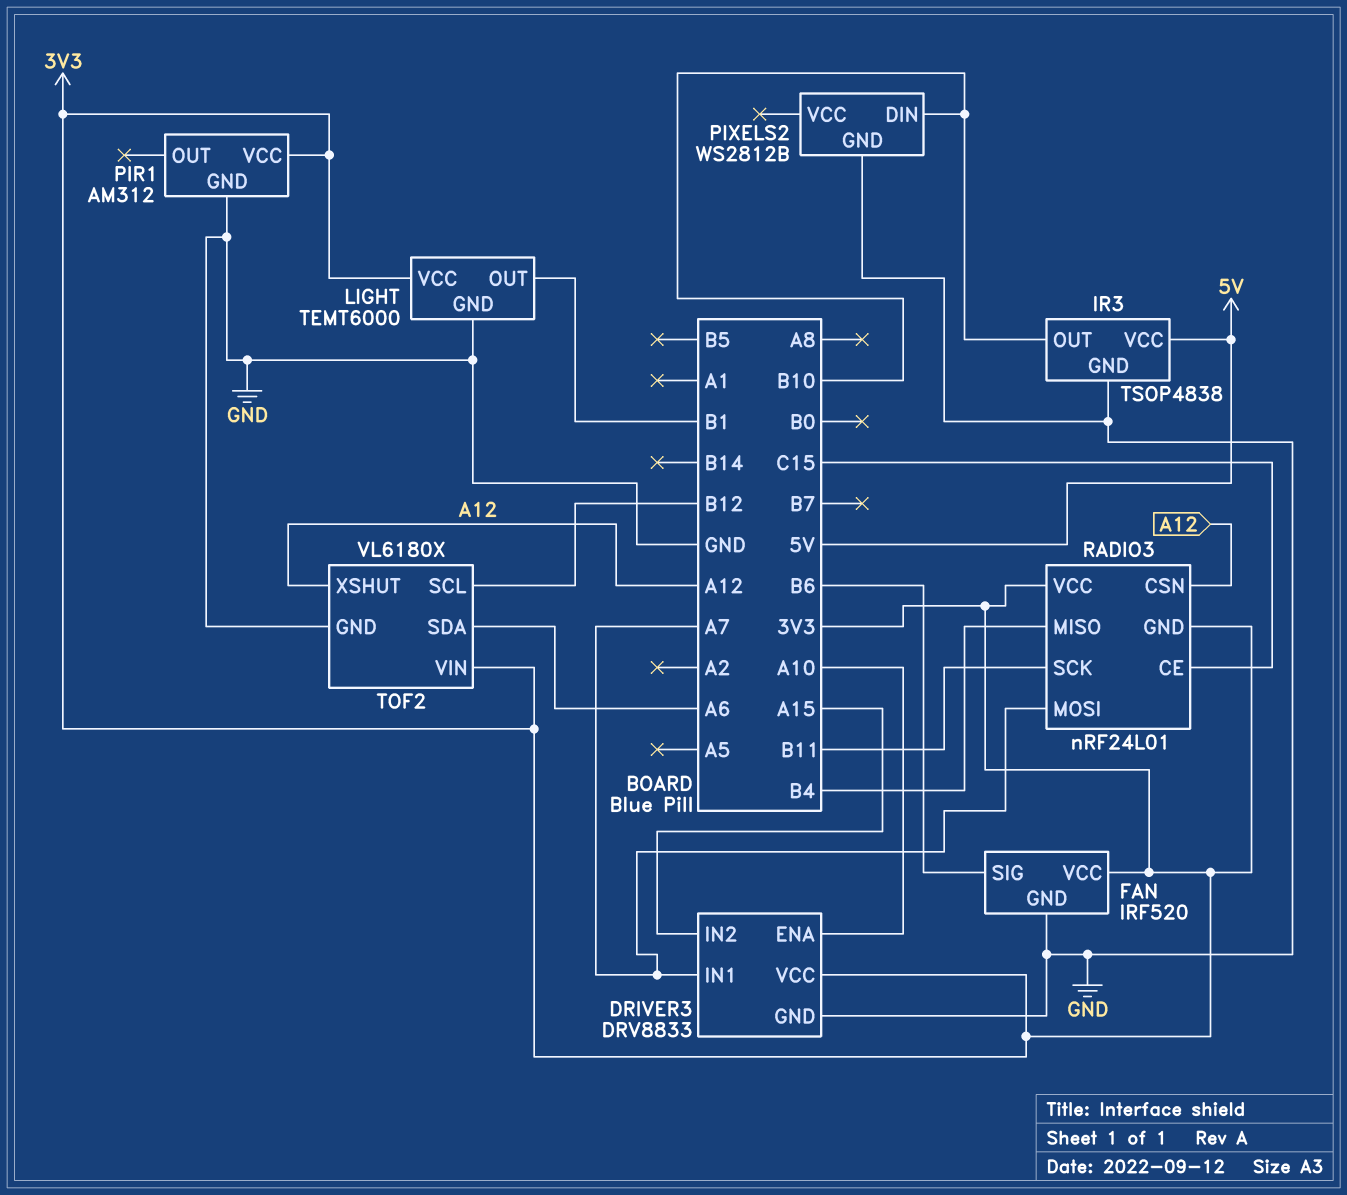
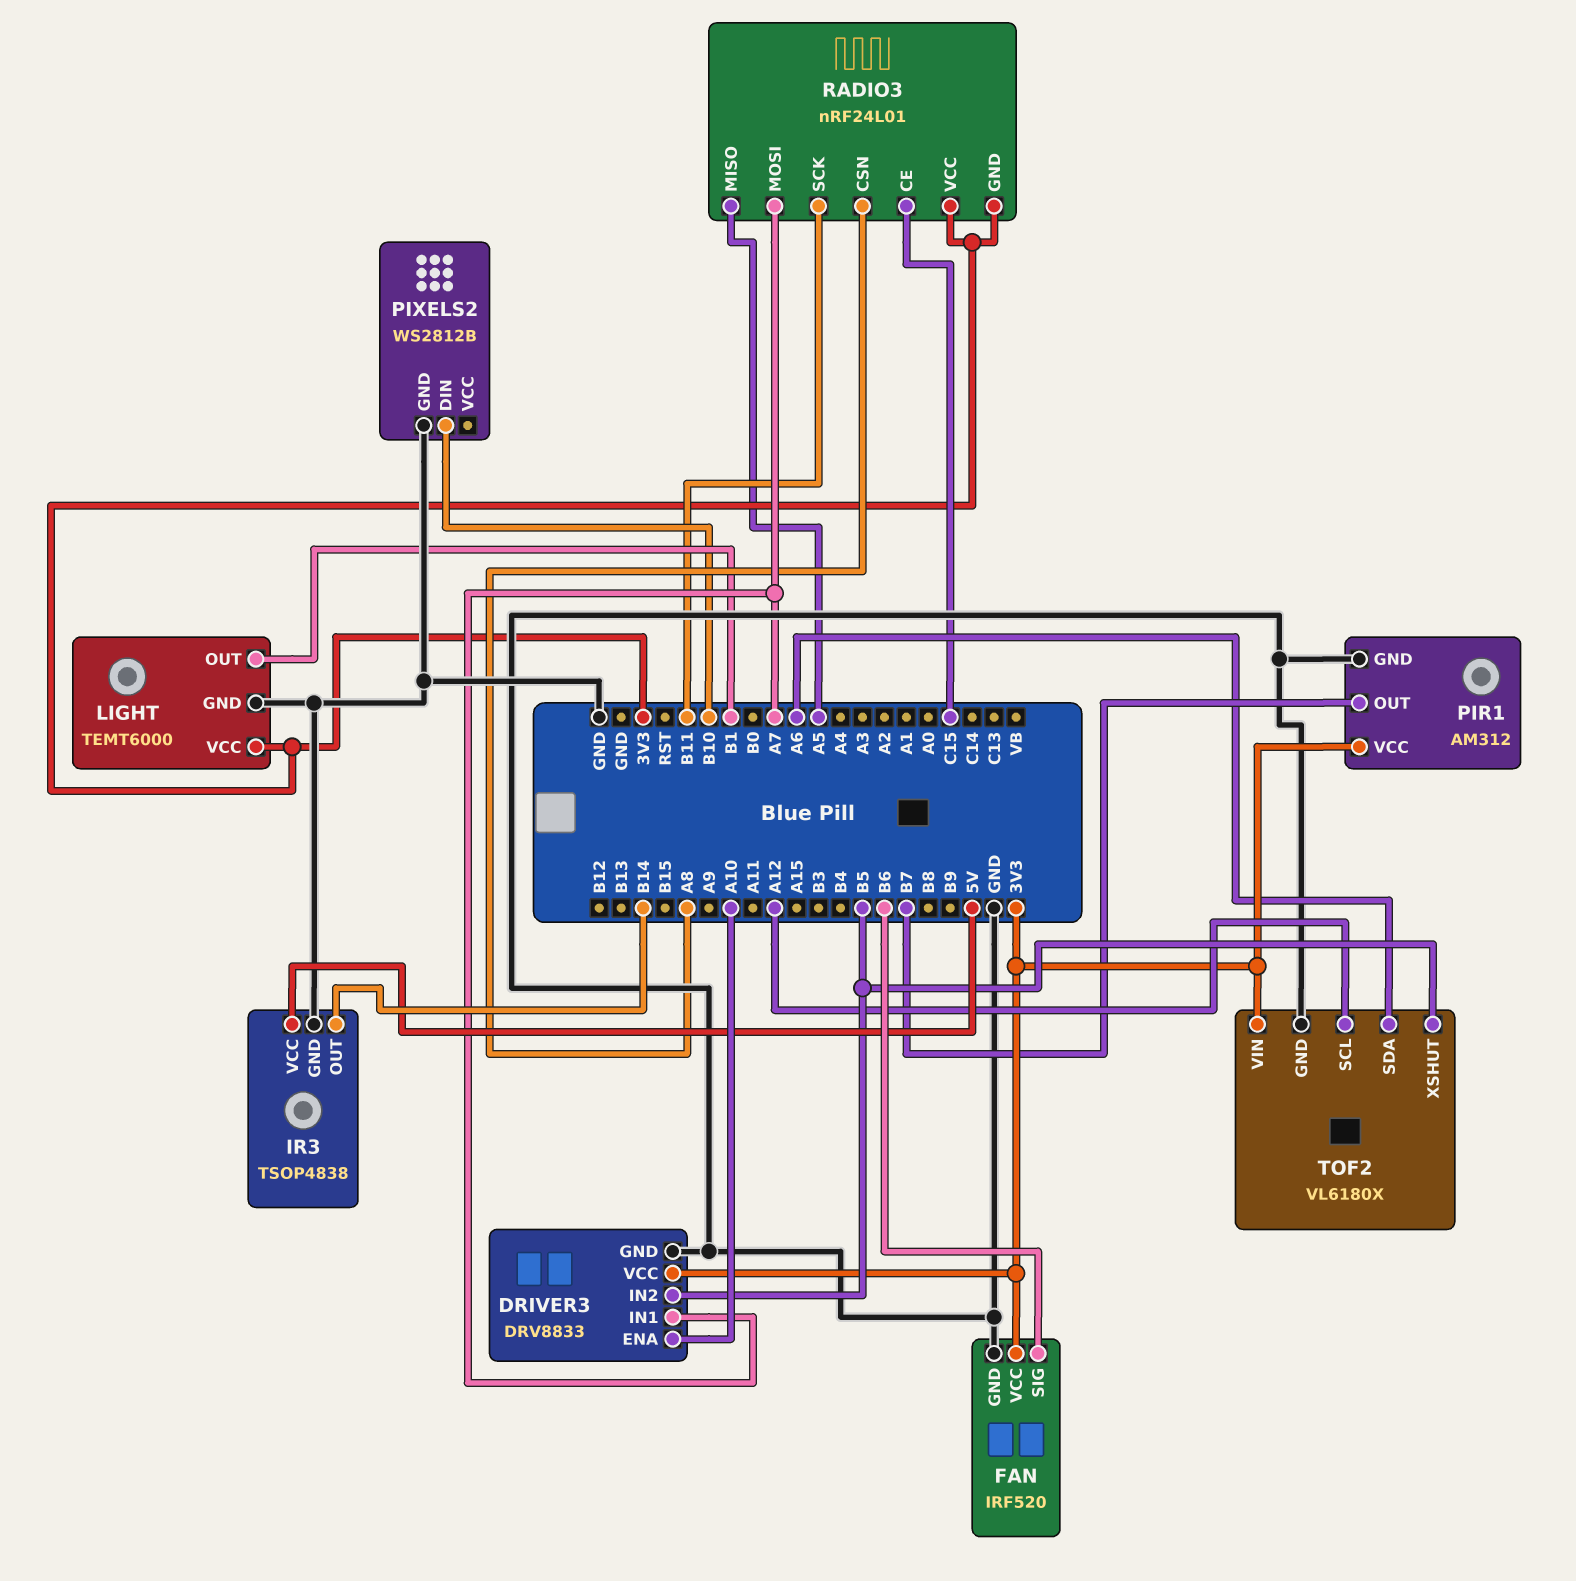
DRIVER3 pin IN2: A15 -> B5
IR3 pin OUT: B10 -> B14
PIR1 pin OUT: none -> B7
RADIO3 pin CSN: A12 -> A8
RADIO3 pin MISO: B4 -> A5
TOF2 pin SCL: B12 -> A12
TOF2 pin XSHUT: A12 -> B5

